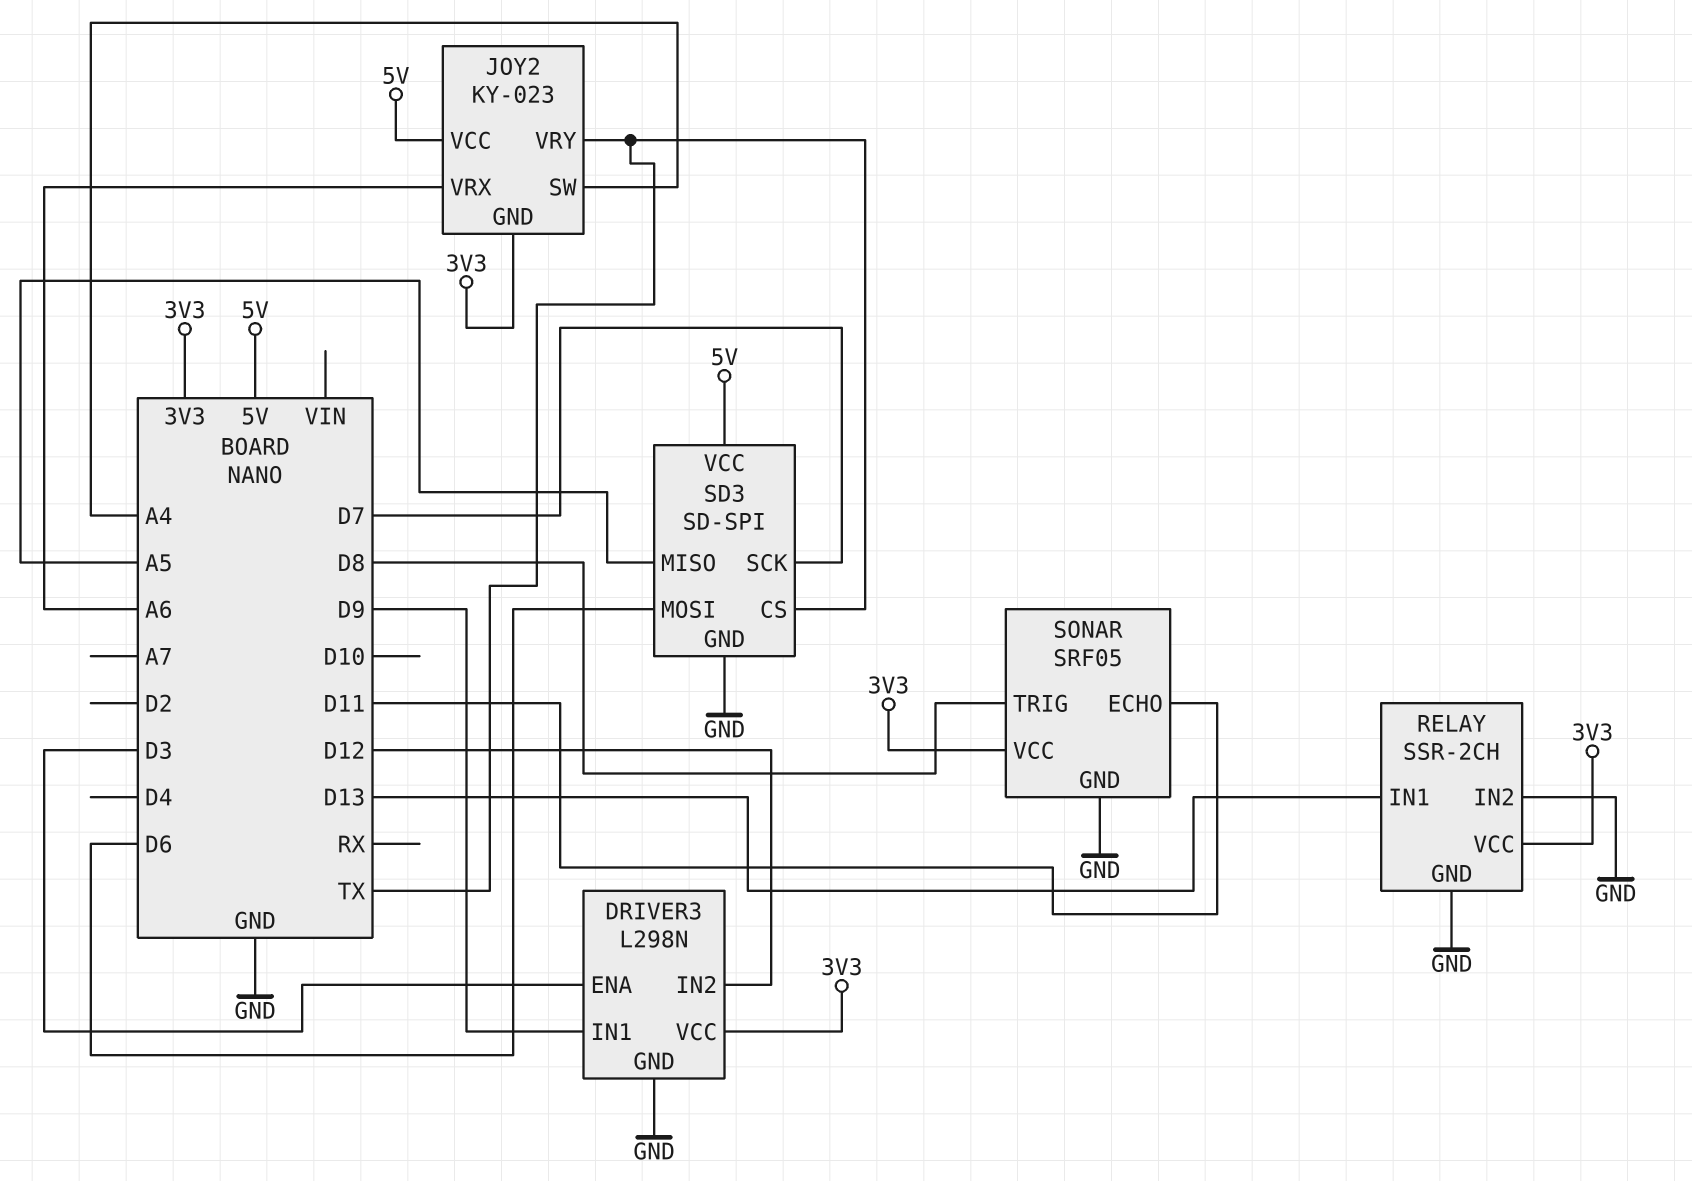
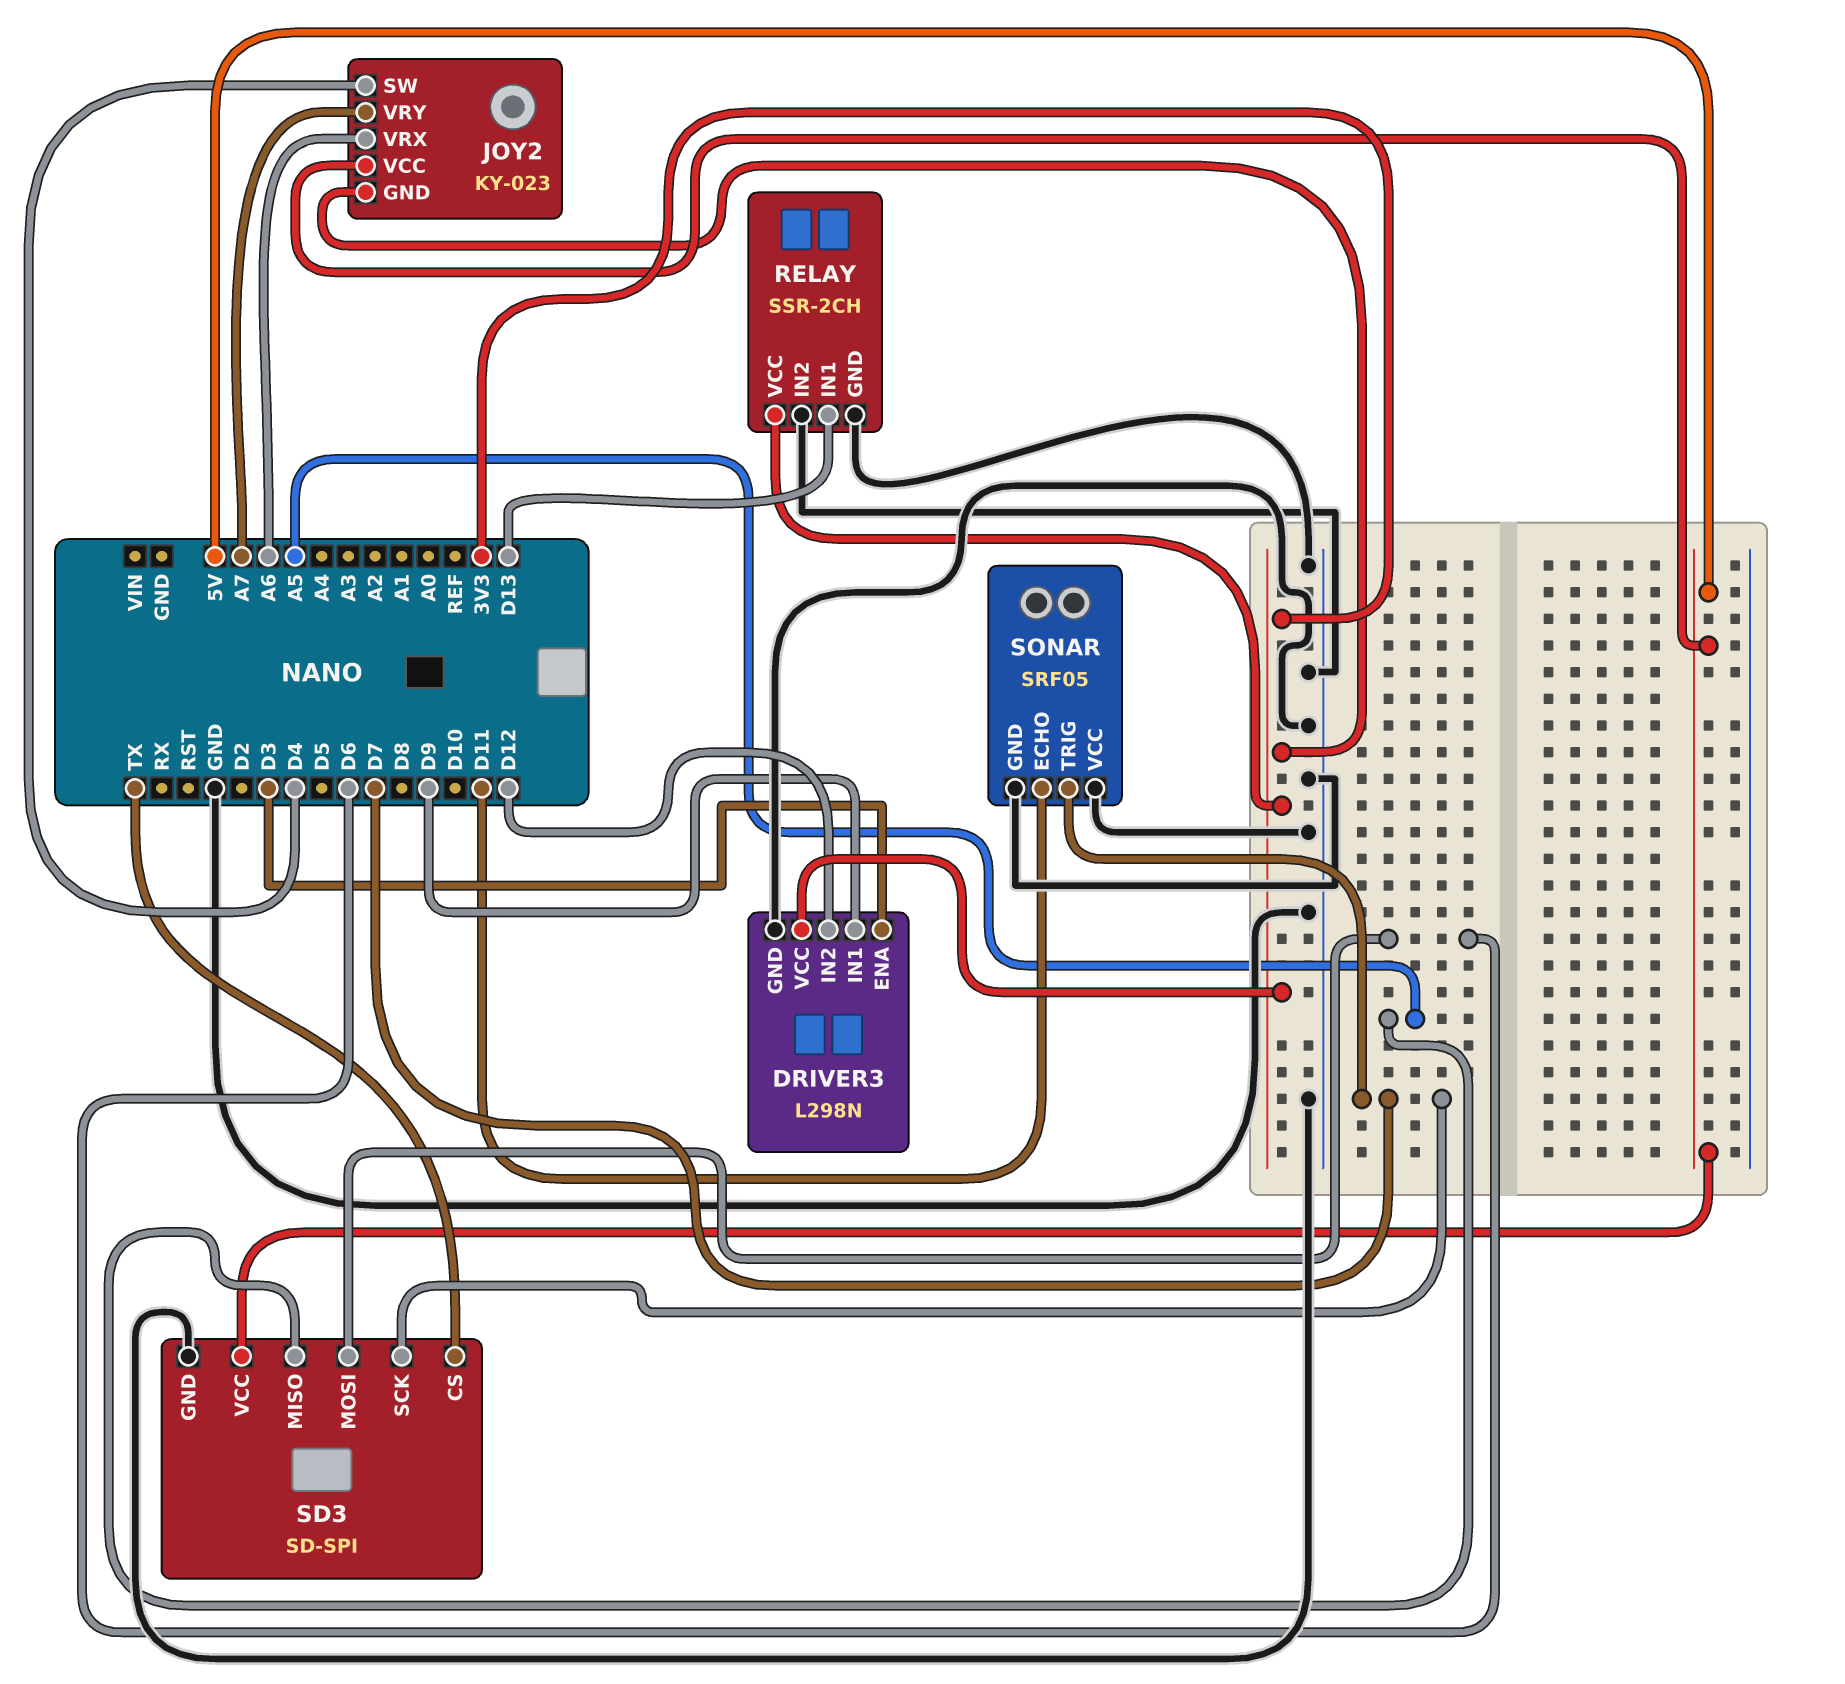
JOY2 pin SW: A4 -> D4
JOY2 pin VRY: TX -> A7
SONAR pin TRIG: D8 -> D7
SONAR pin VCC: 3V3 -> GND

